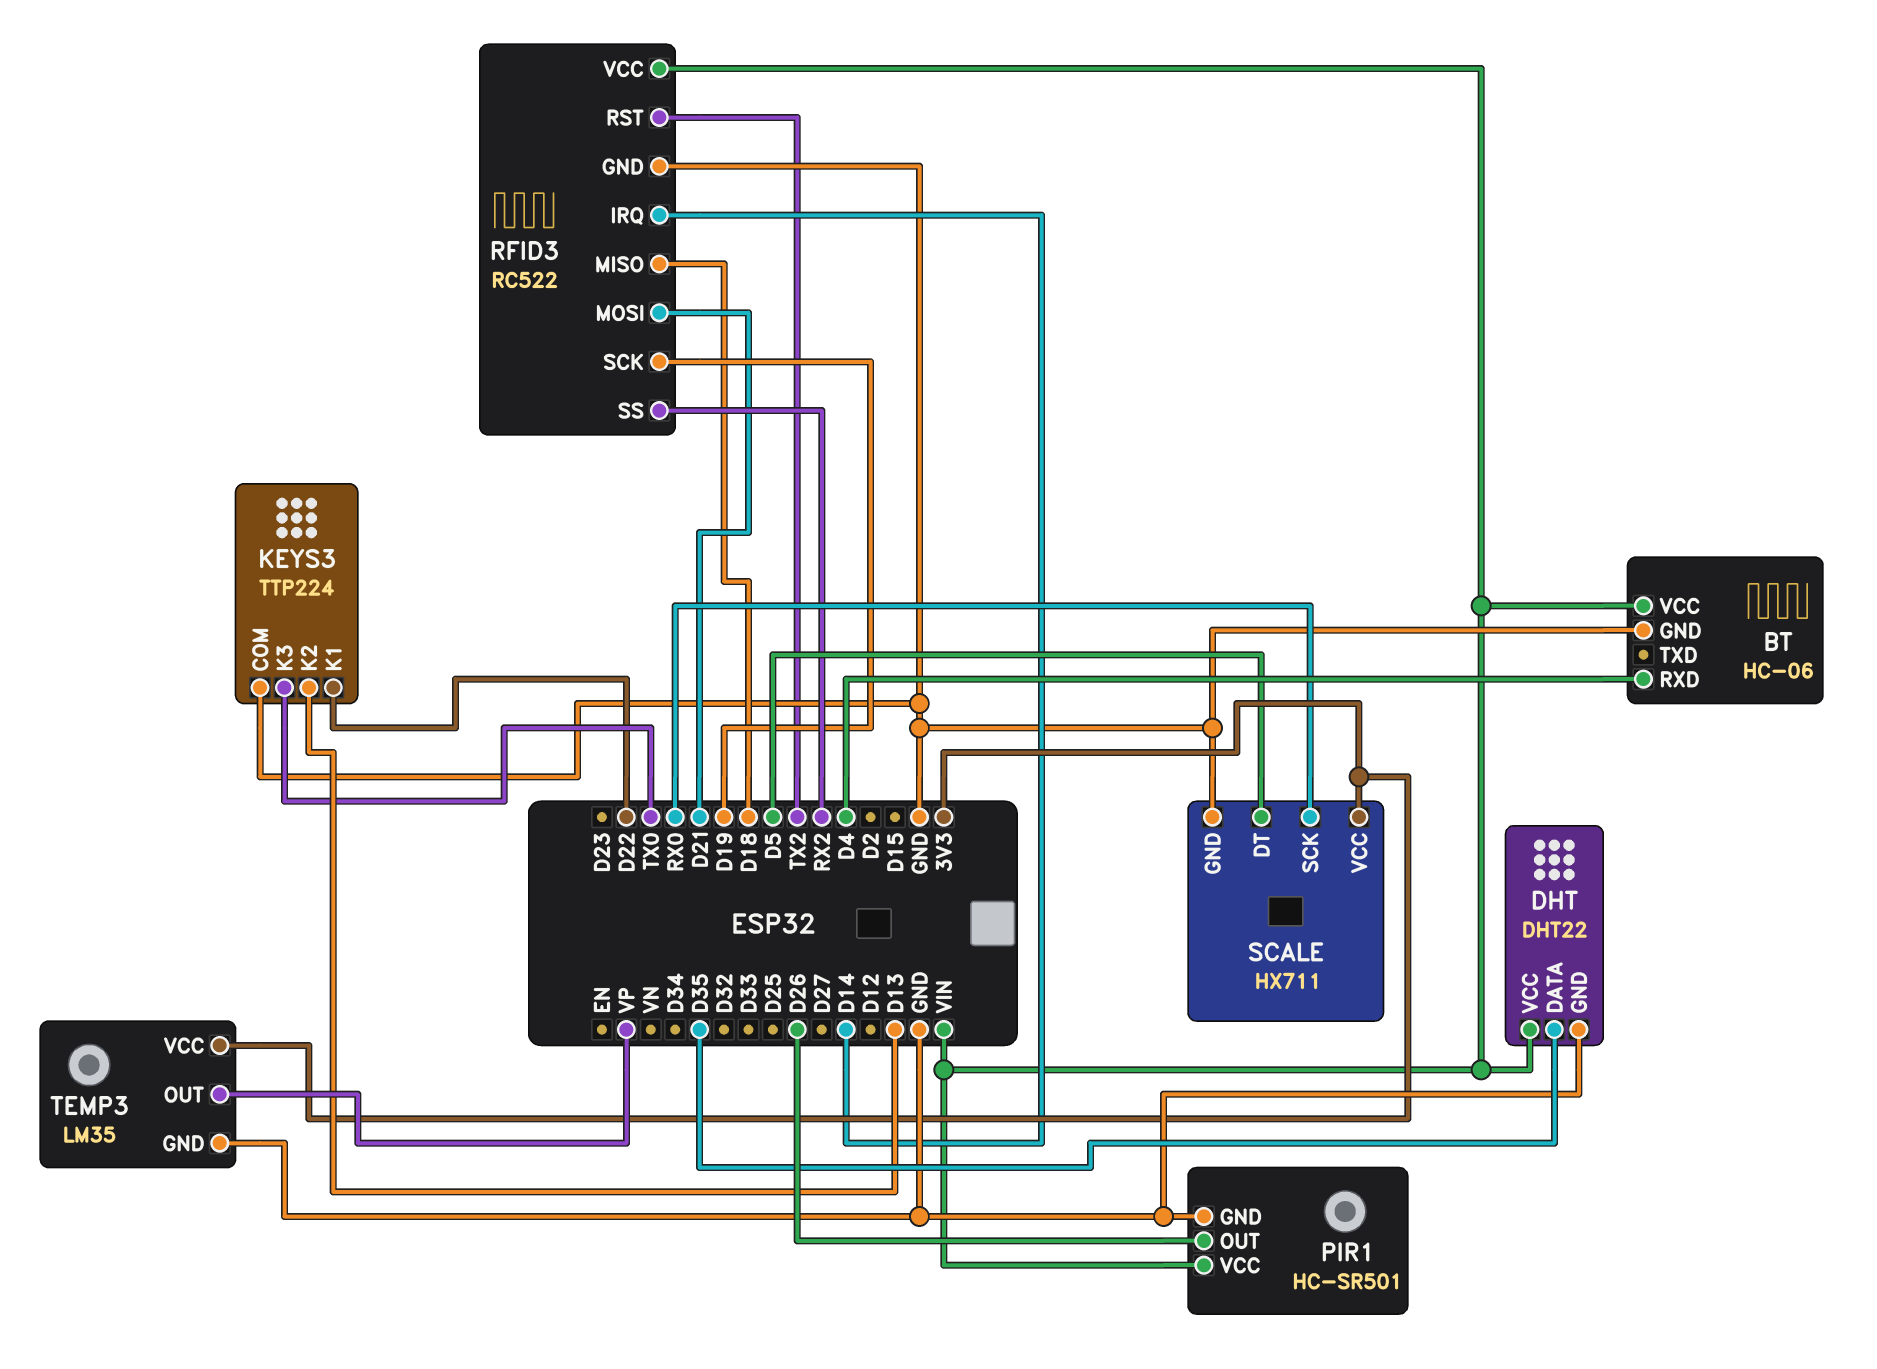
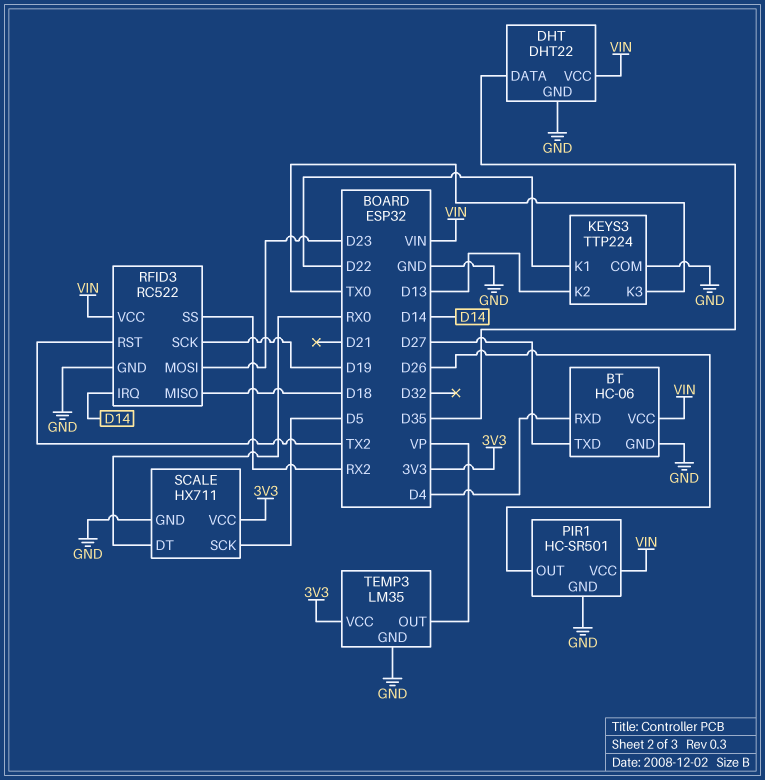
BT pin TXD: none -> D27
RFID3 pin MOSI: D21 -> D23
SCALE pin DT: D5 -> RX0
SCALE pin SCK: RX0 -> D5

